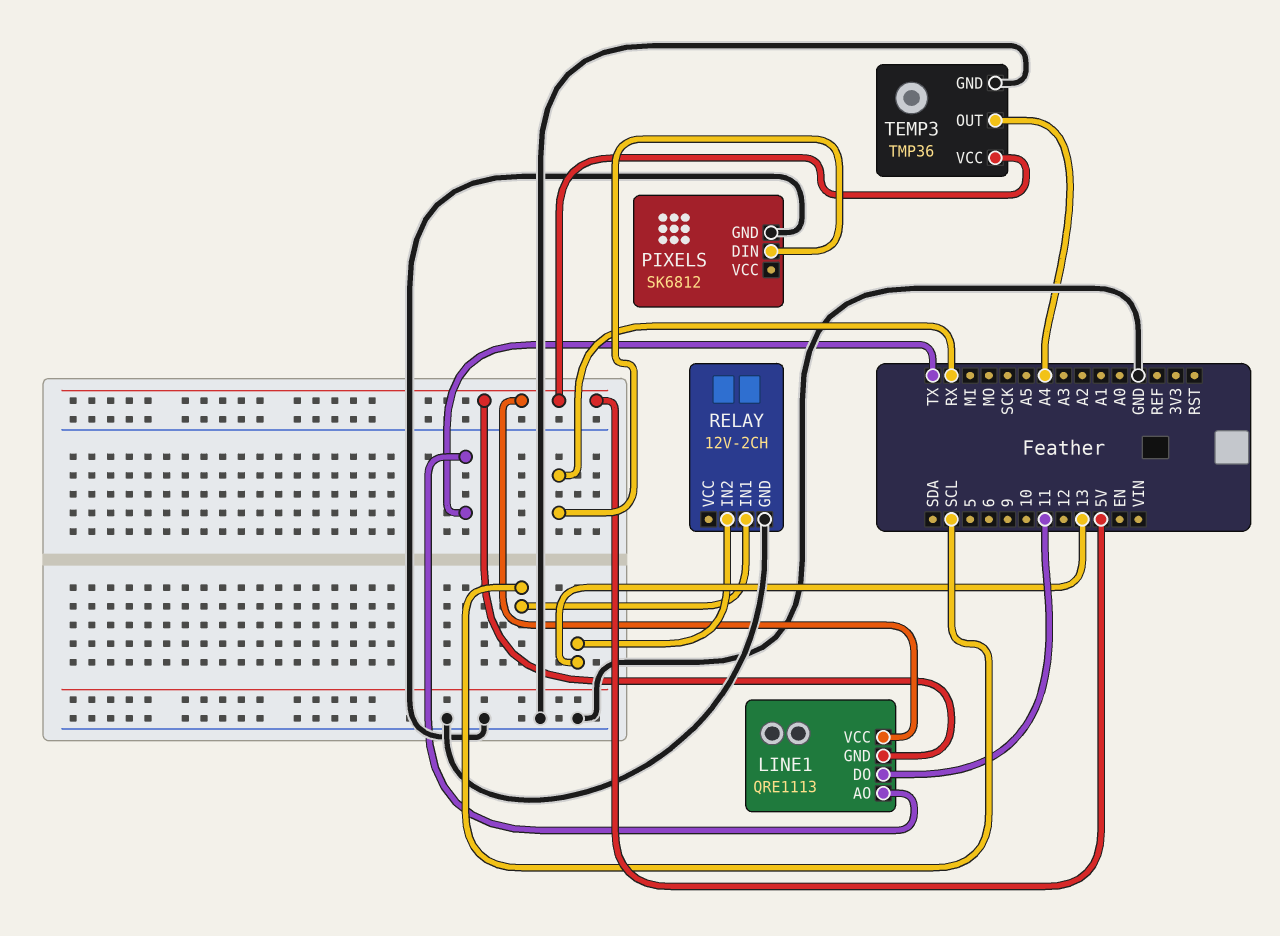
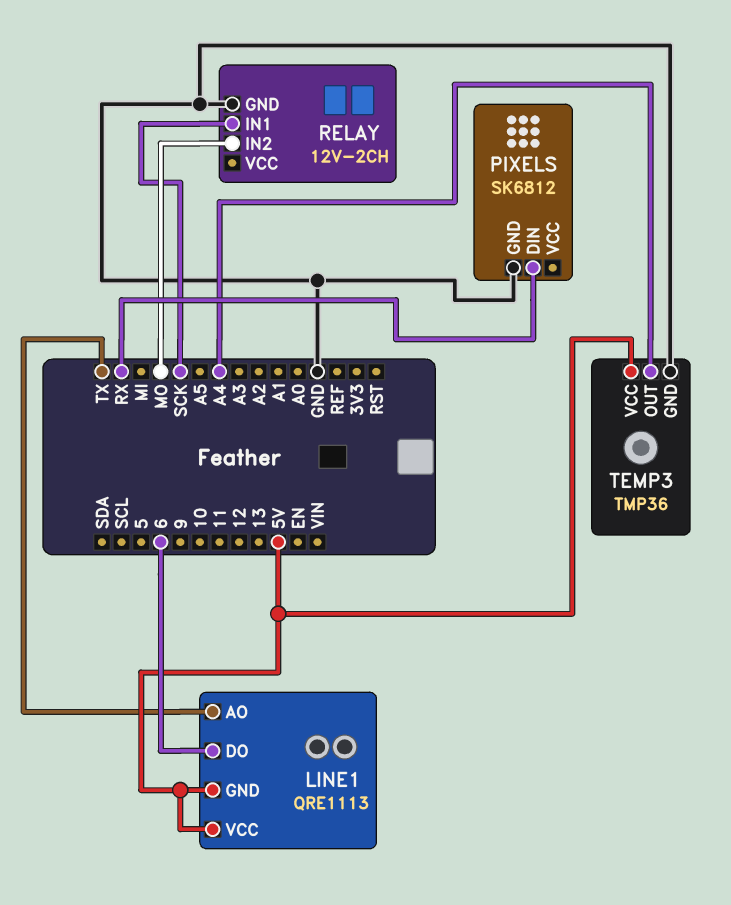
LINE1 pin DO: 11 -> 6
RELAY pin IN1: SCL -> SCK
RELAY pin IN2: 13 -> MO

